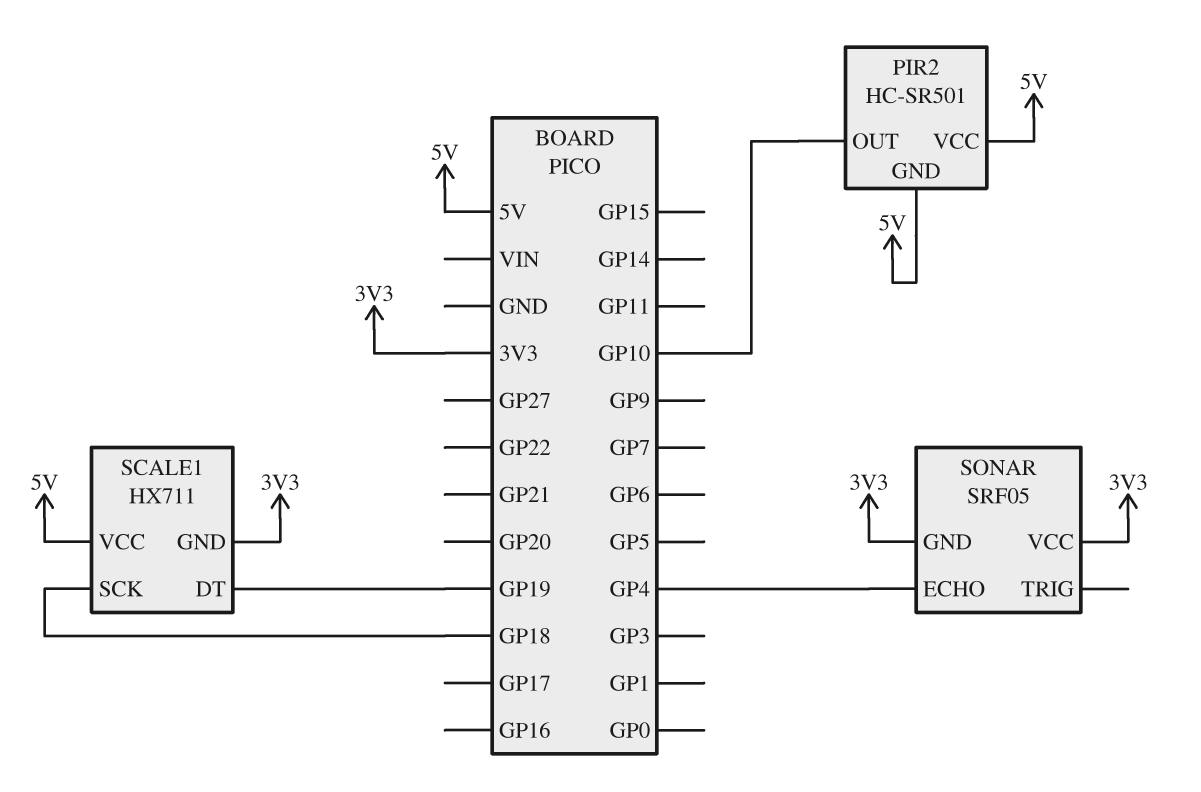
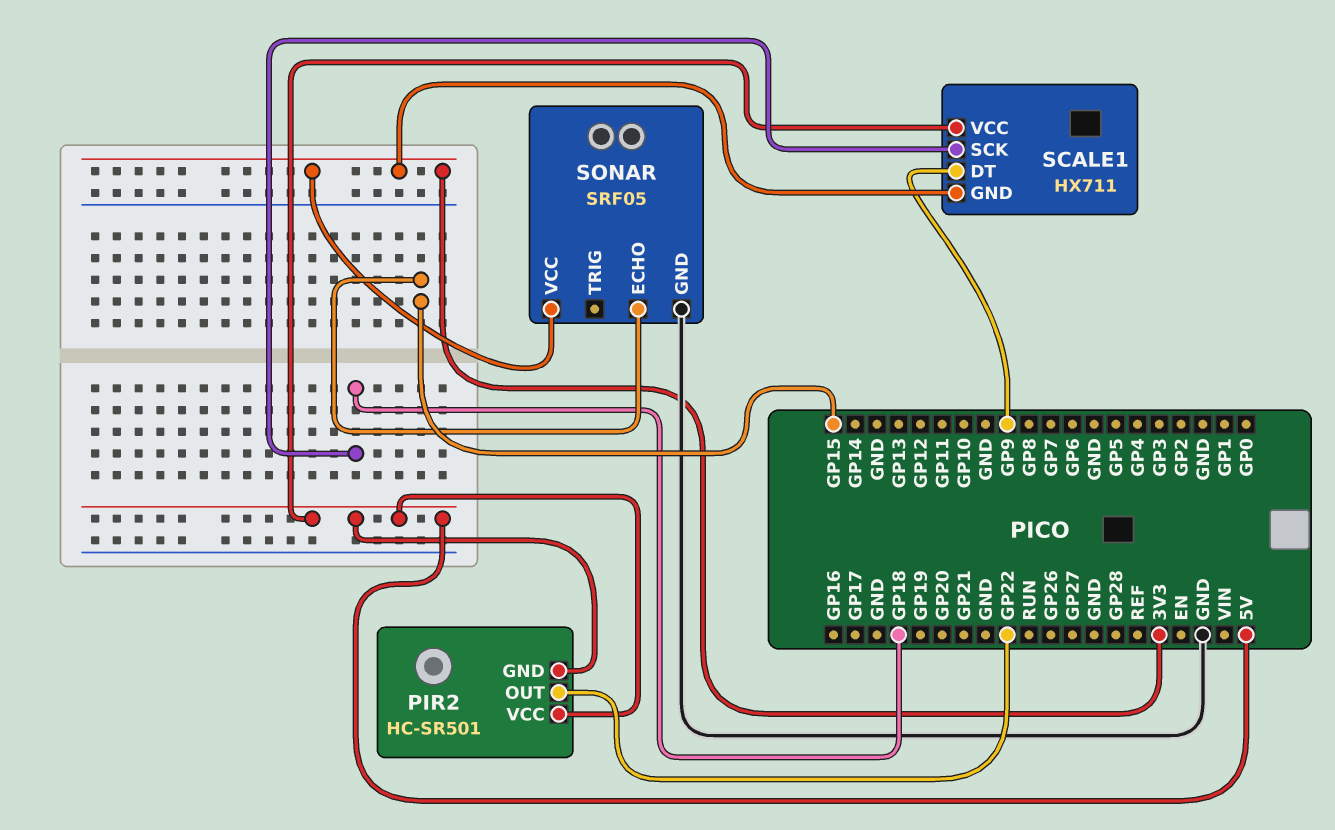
PIR2 pin OUT: GP10 -> GP22
SCALE1 pin DT: GP19 -> GP9
SONAR pin ECHO: GP4 -> GP15
SONAR pin GND: 3V3 -> GND

